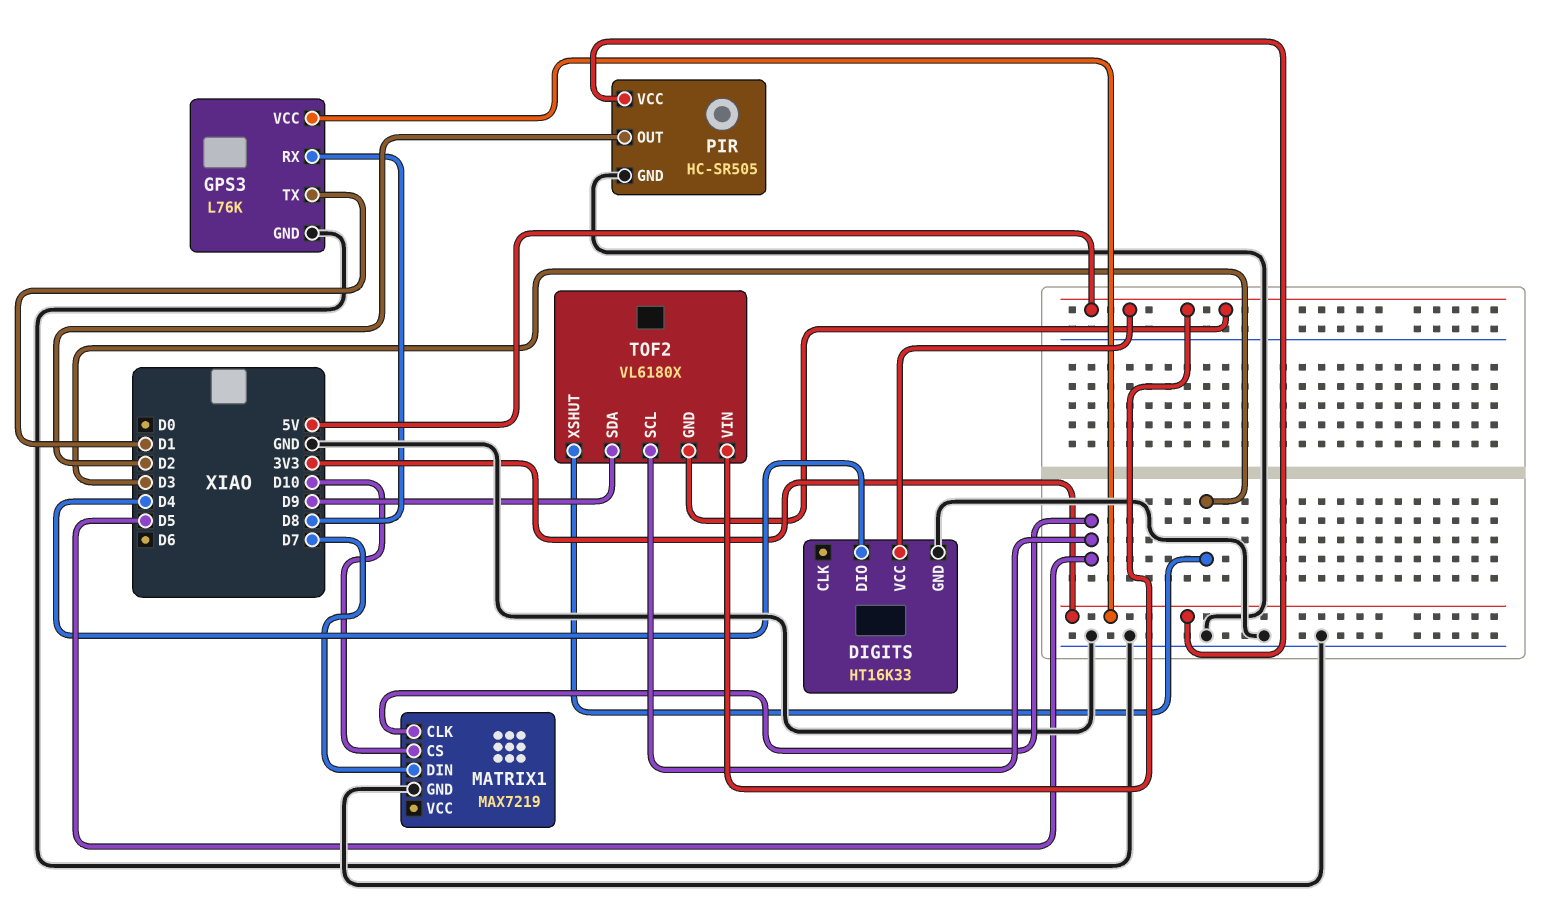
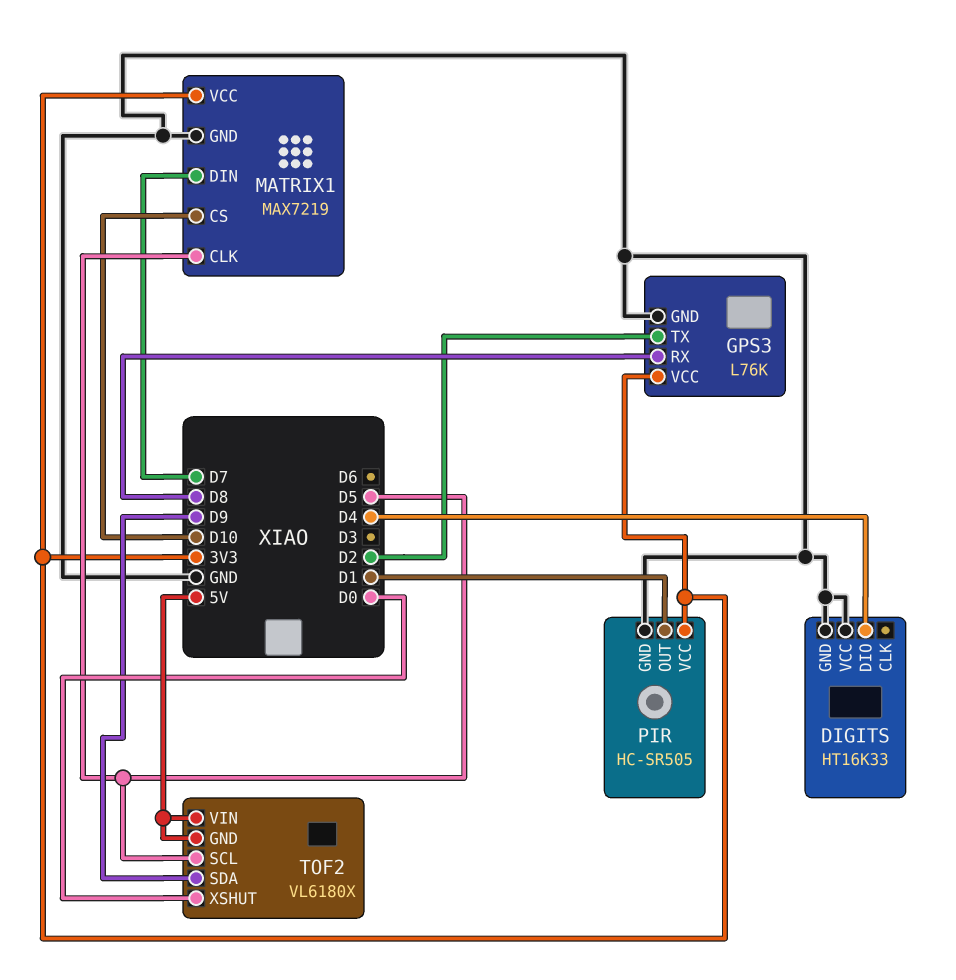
DIGITS pin VCC: 5V -> GND
GPS3 pin TX: D1 -> D2
MATRIX1 pin VCC: none -> 3V3
PIR pin OUT: D2 -> D1
TOF2 pin XSHUT: D3 -> D0

